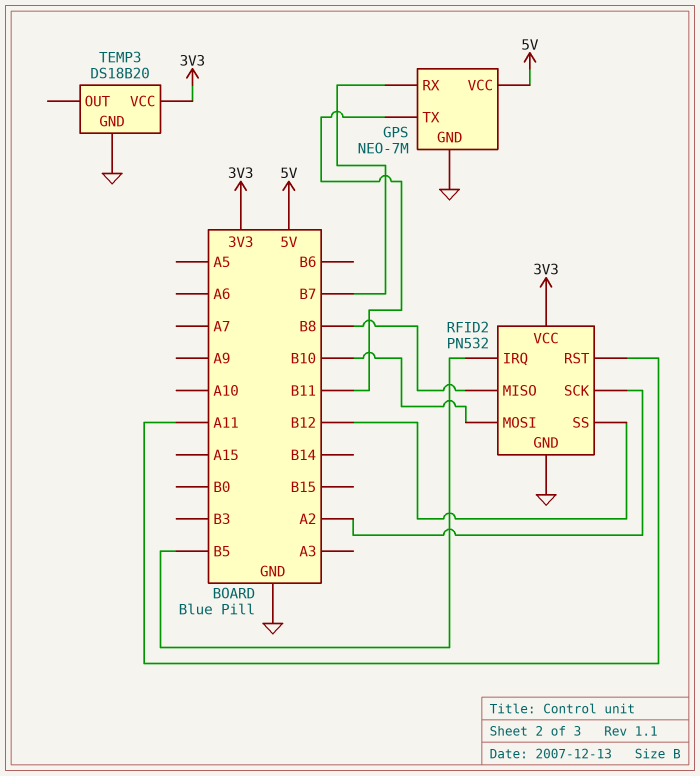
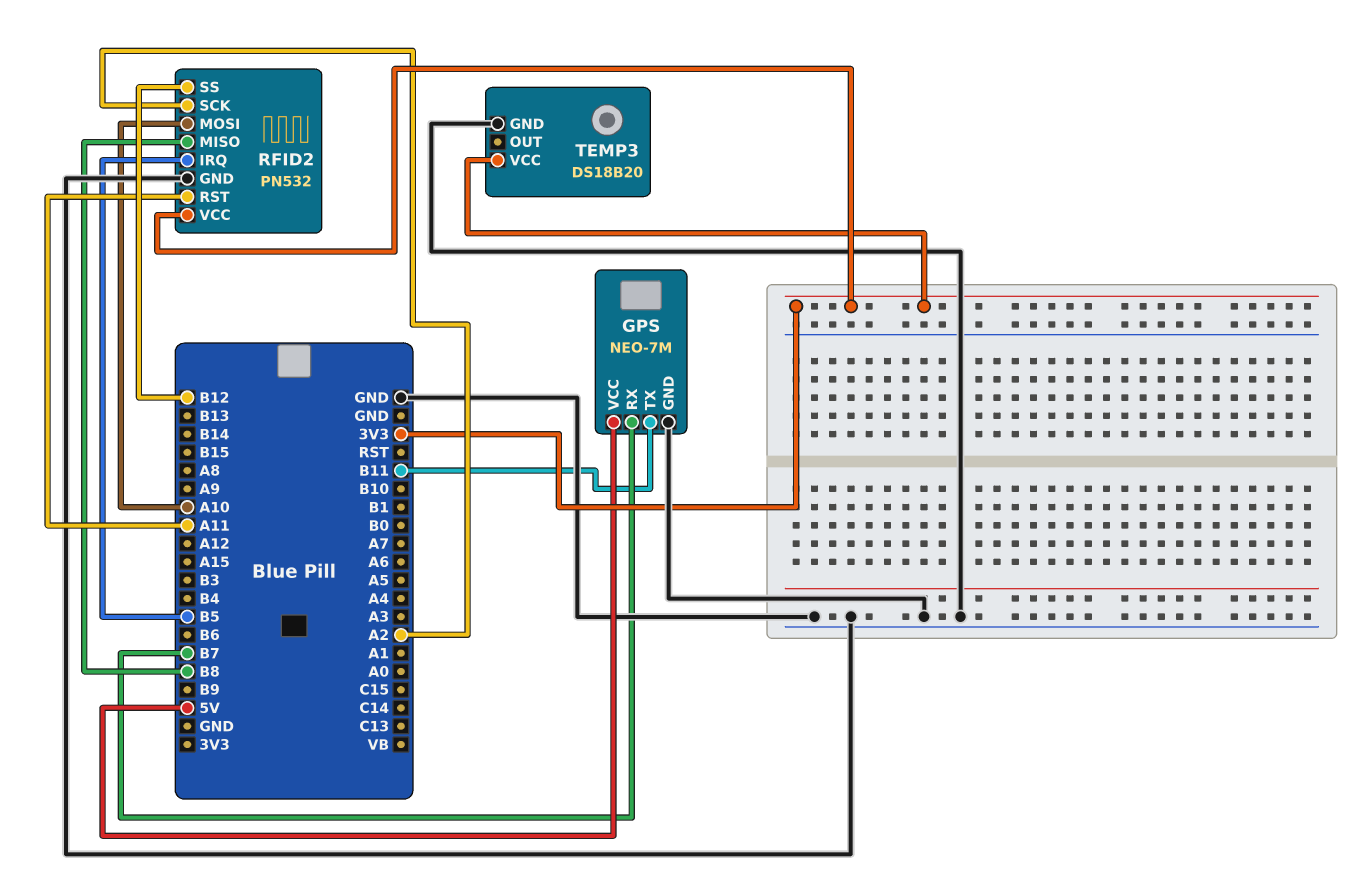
RFID2 pin MOSI: B10 -> A10

